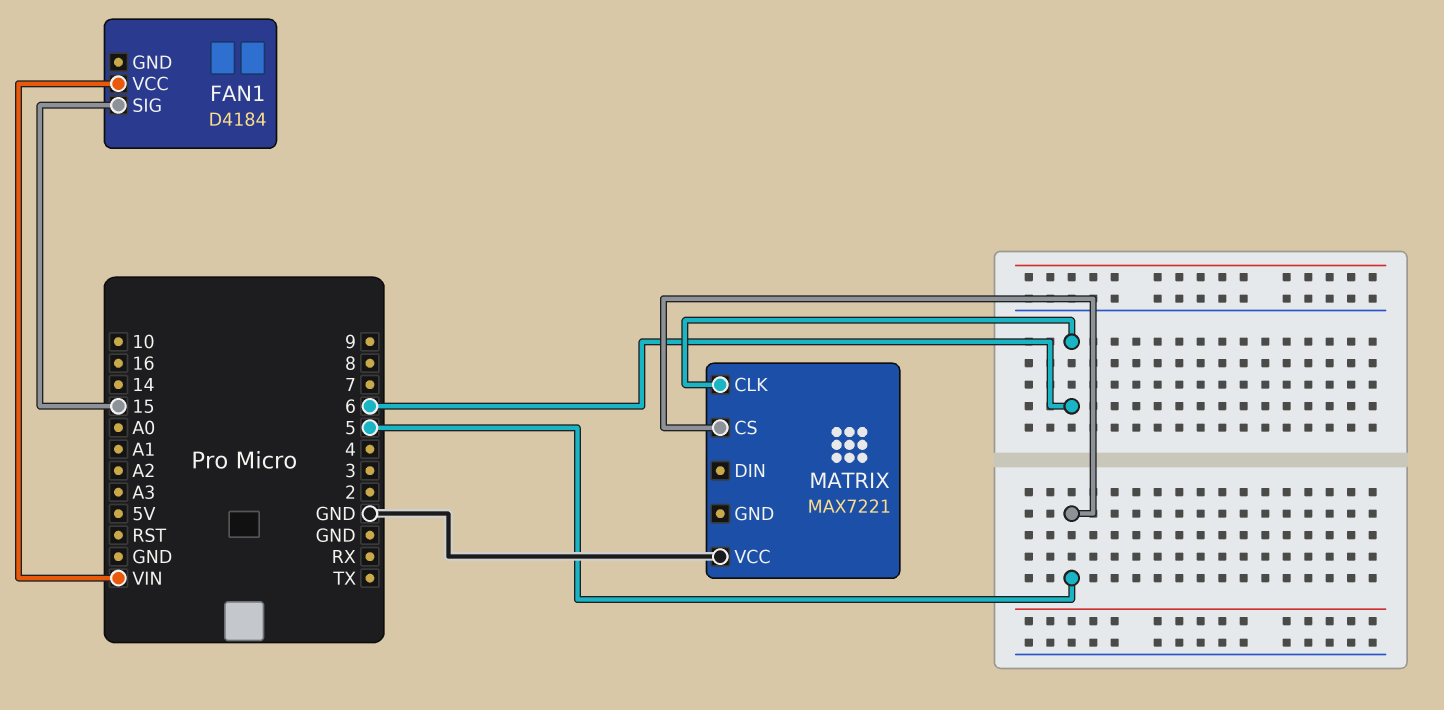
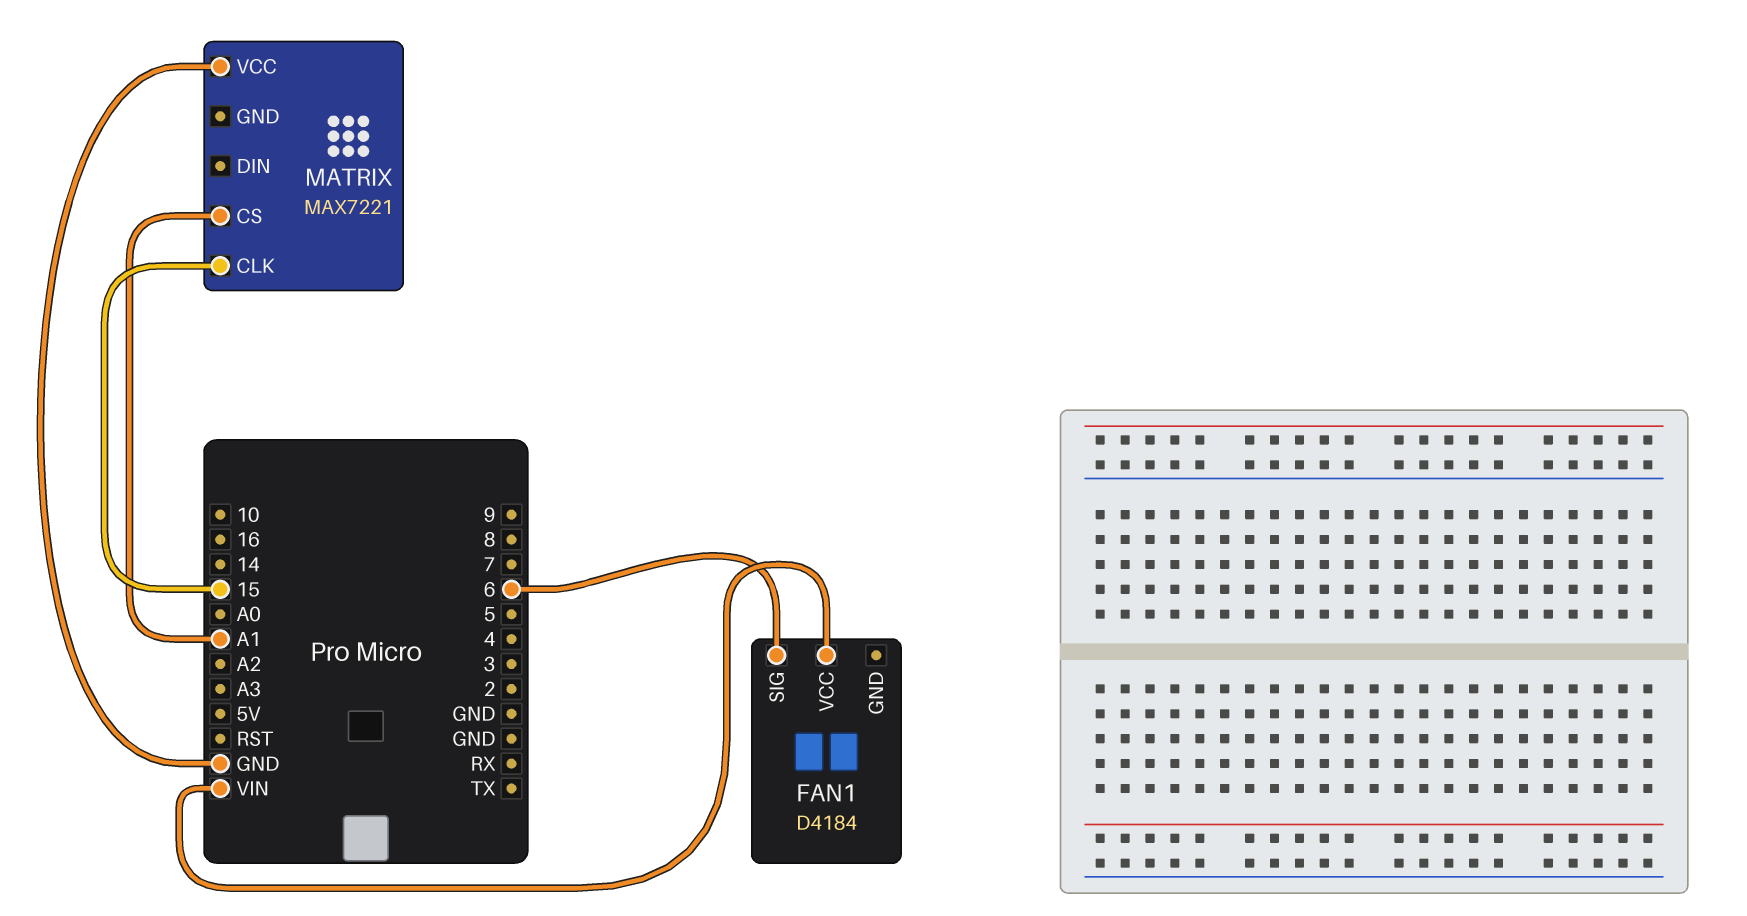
FAN1 pin SIG: 15 -> 6
MATRIX pin CLK: 6 -> 15
MATRIX pin CS: 5 -> A1

